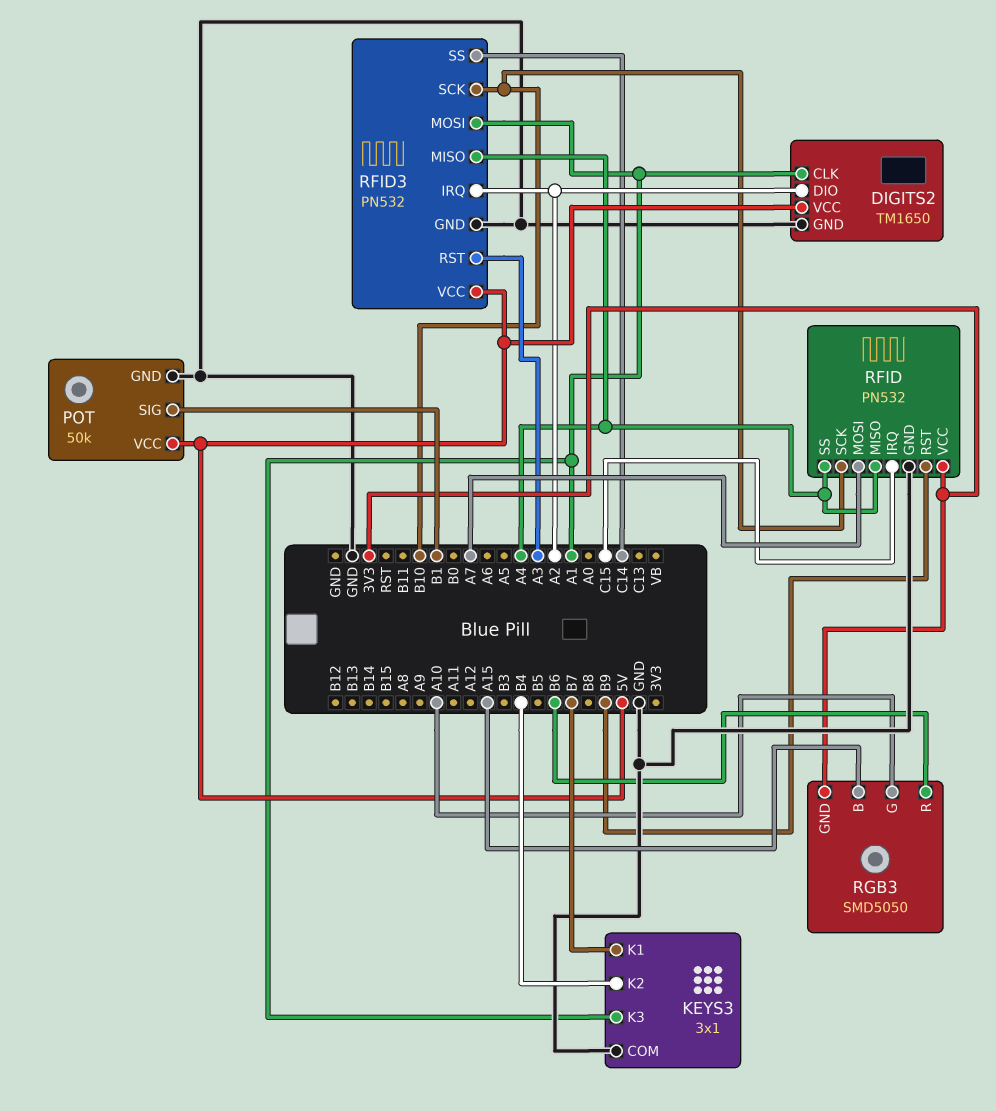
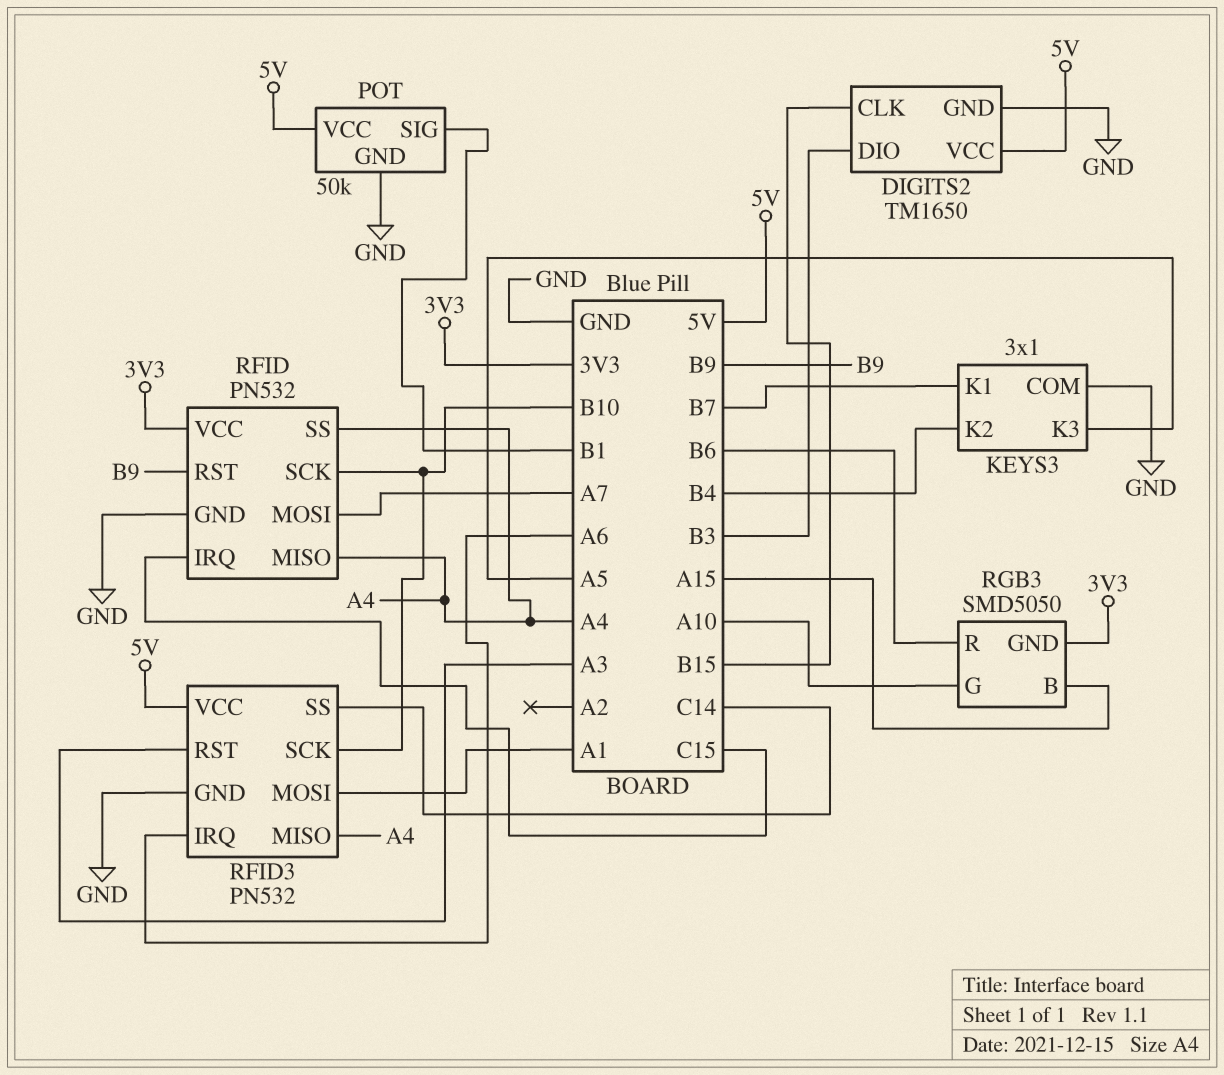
DIGITS2 pin CLK: A1 -> B15
DIGITS2 pin DIO: A2 -> B3
KEYS3 pin K3: A1 -> A5
RFID3 pin IRQ: A2 -> A6

